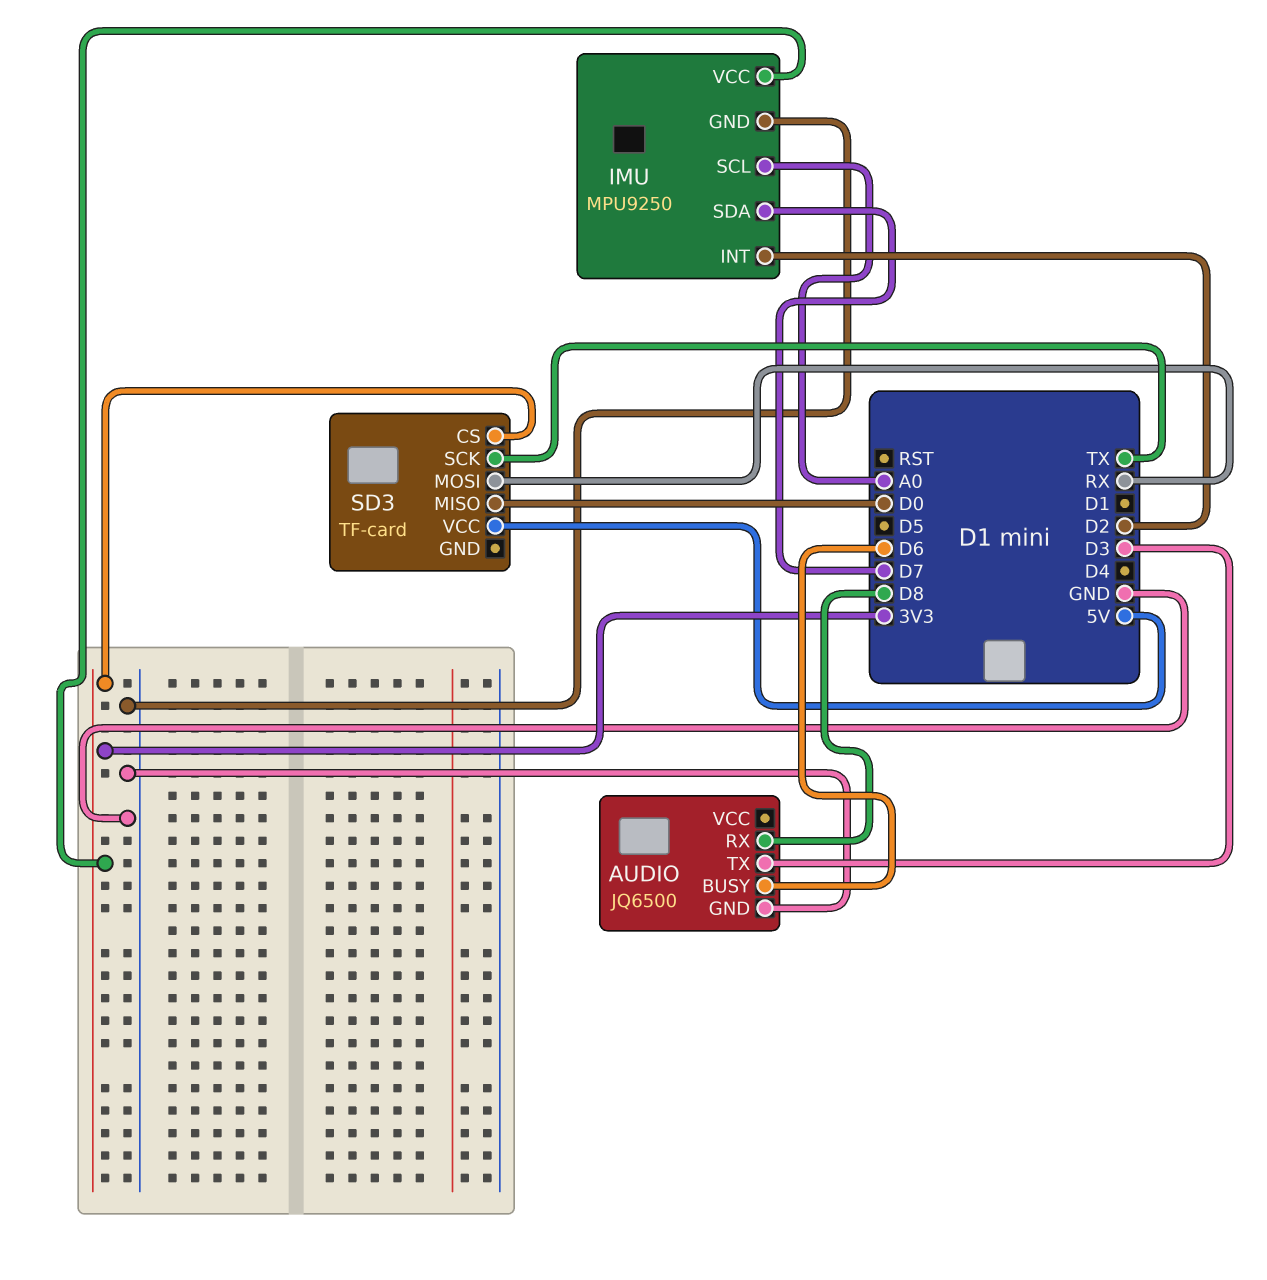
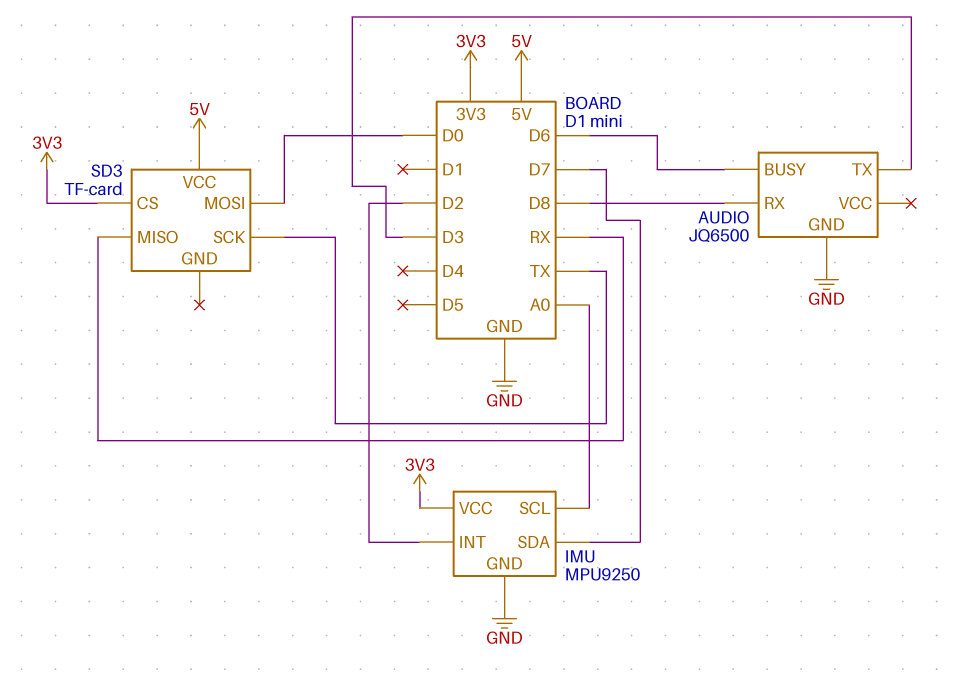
SD3 pin MISO: D0 -> RX
SD3 pin MOSI: RX -> D0

